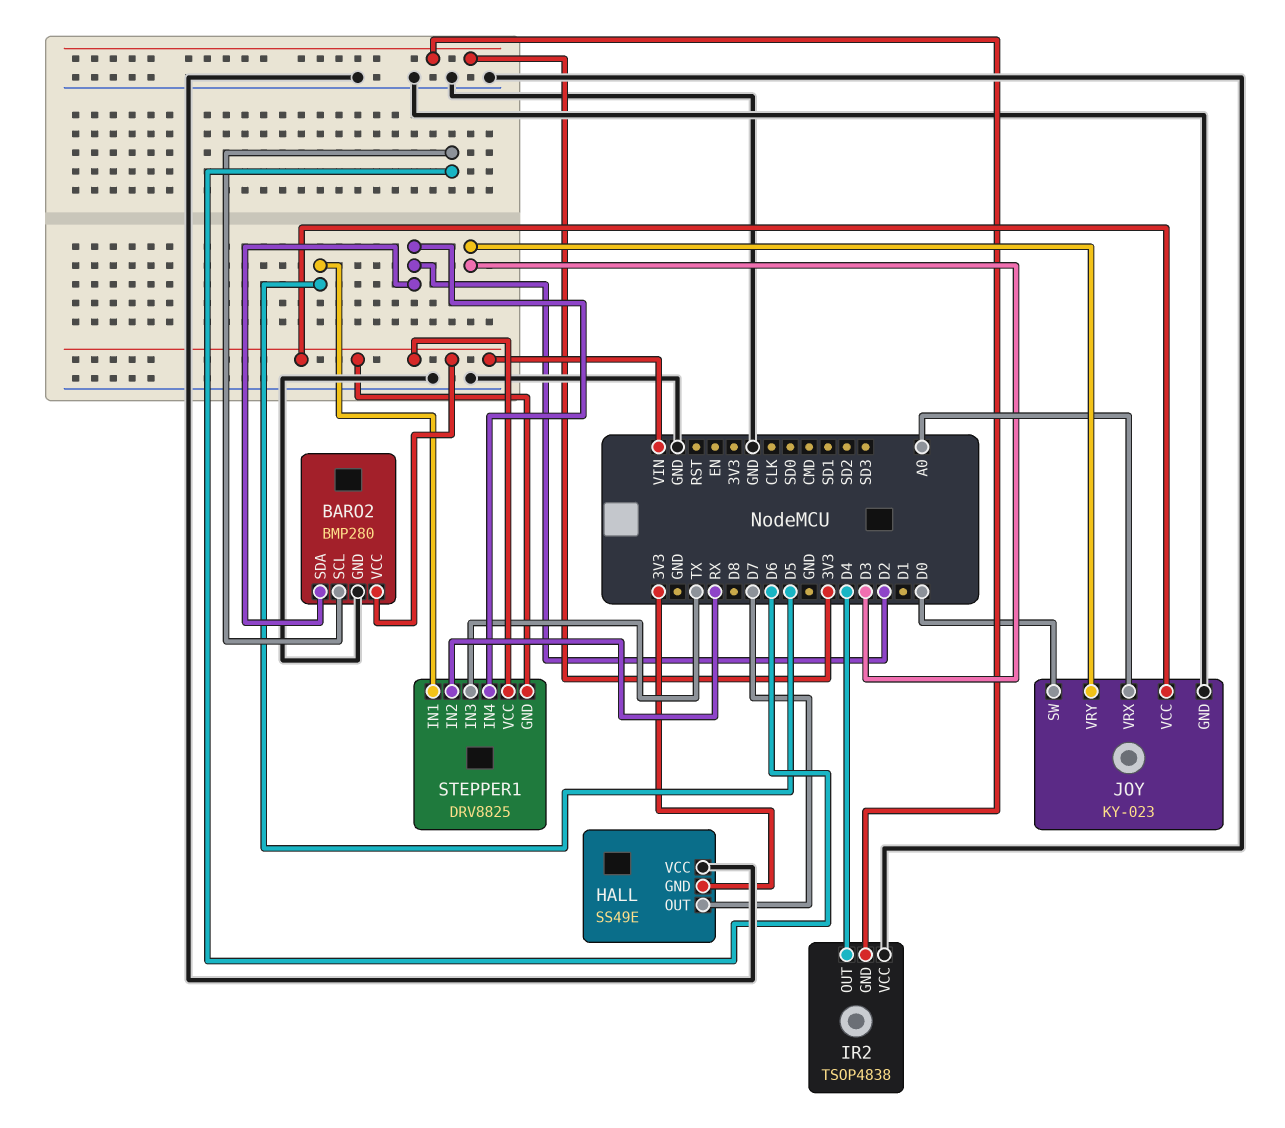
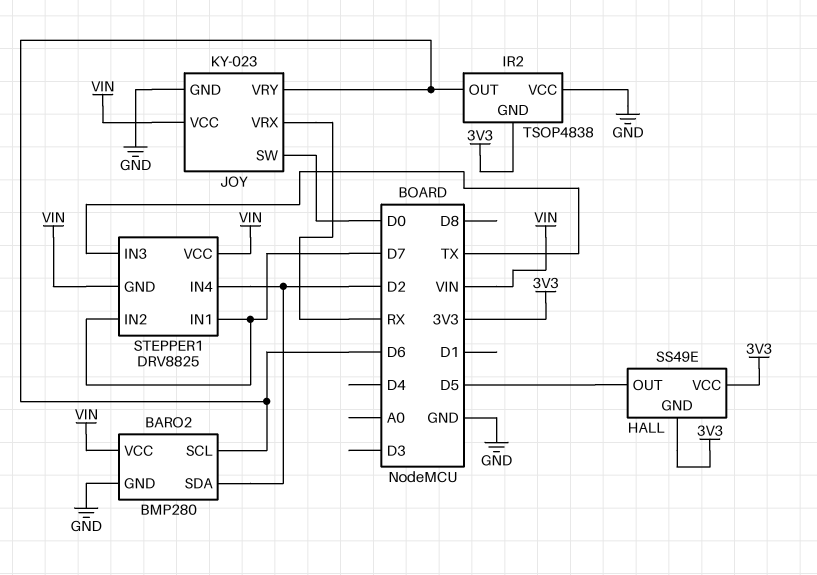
HALL pin OUT: D7 -> D5
HALL pin VCC: GND -> 3V3
IR2 pin OUT: D4 -> D6
JOY pin VRX: A0 -> RX
JOY pin VRY: D3 -> D6
STEPPER1 pin IN1: D5 -> D7
STEPPER1 pin IN2: RX -> D7

